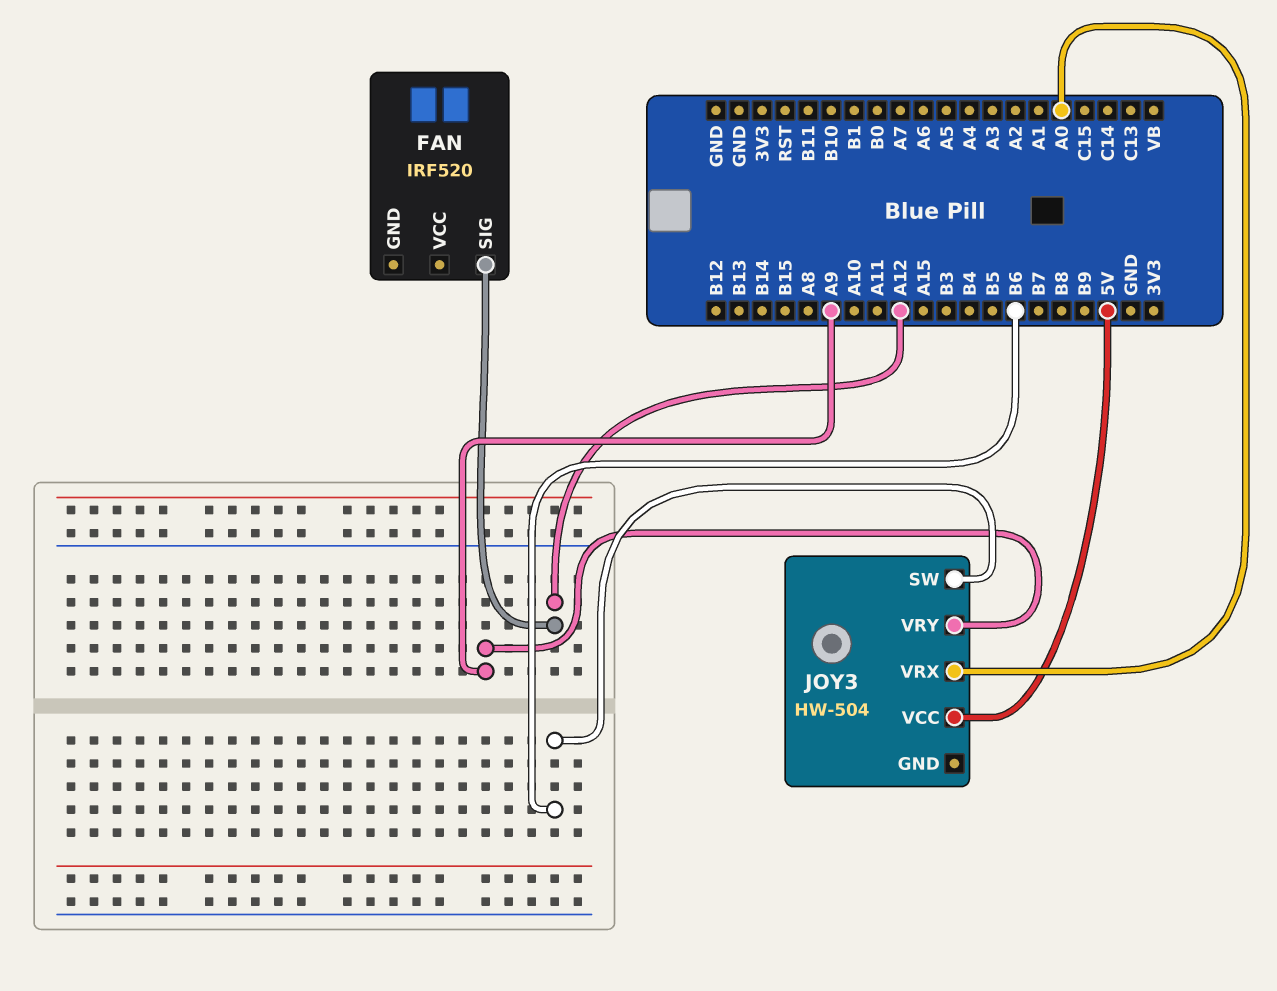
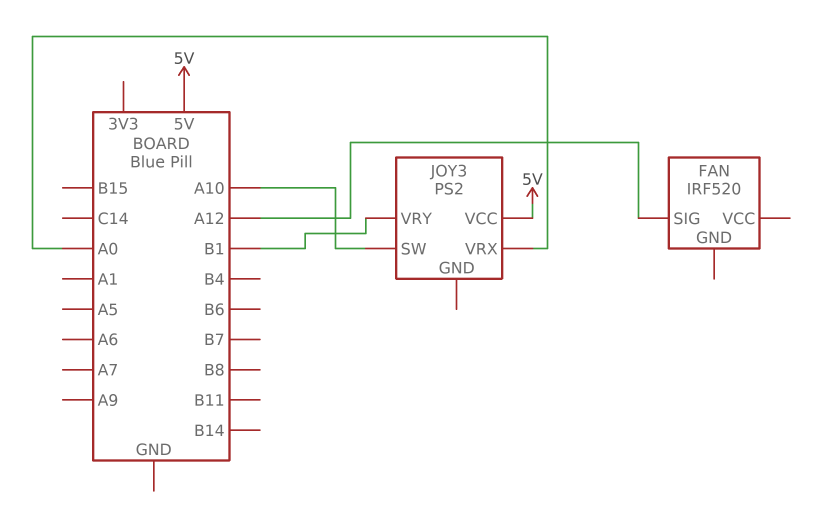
JOY3: HW-504 -> PS2
JOY3 pin SW: B6 -> A10
JOY3 pin VRY: A9 -> B1

